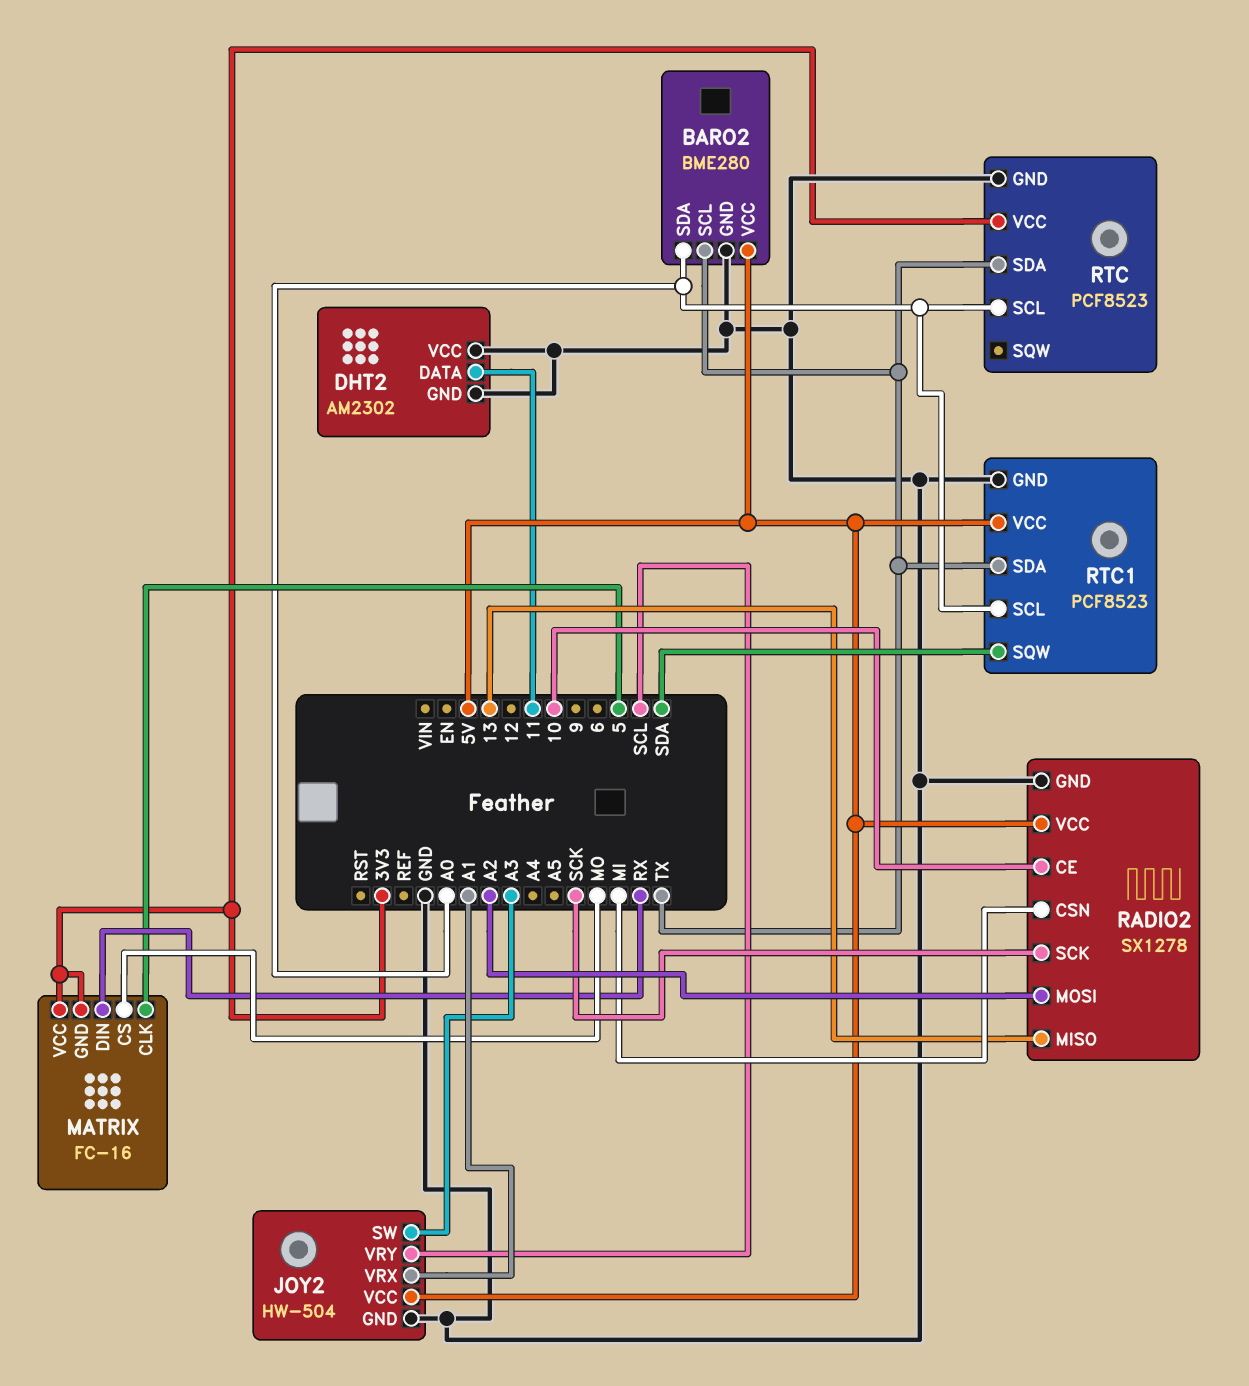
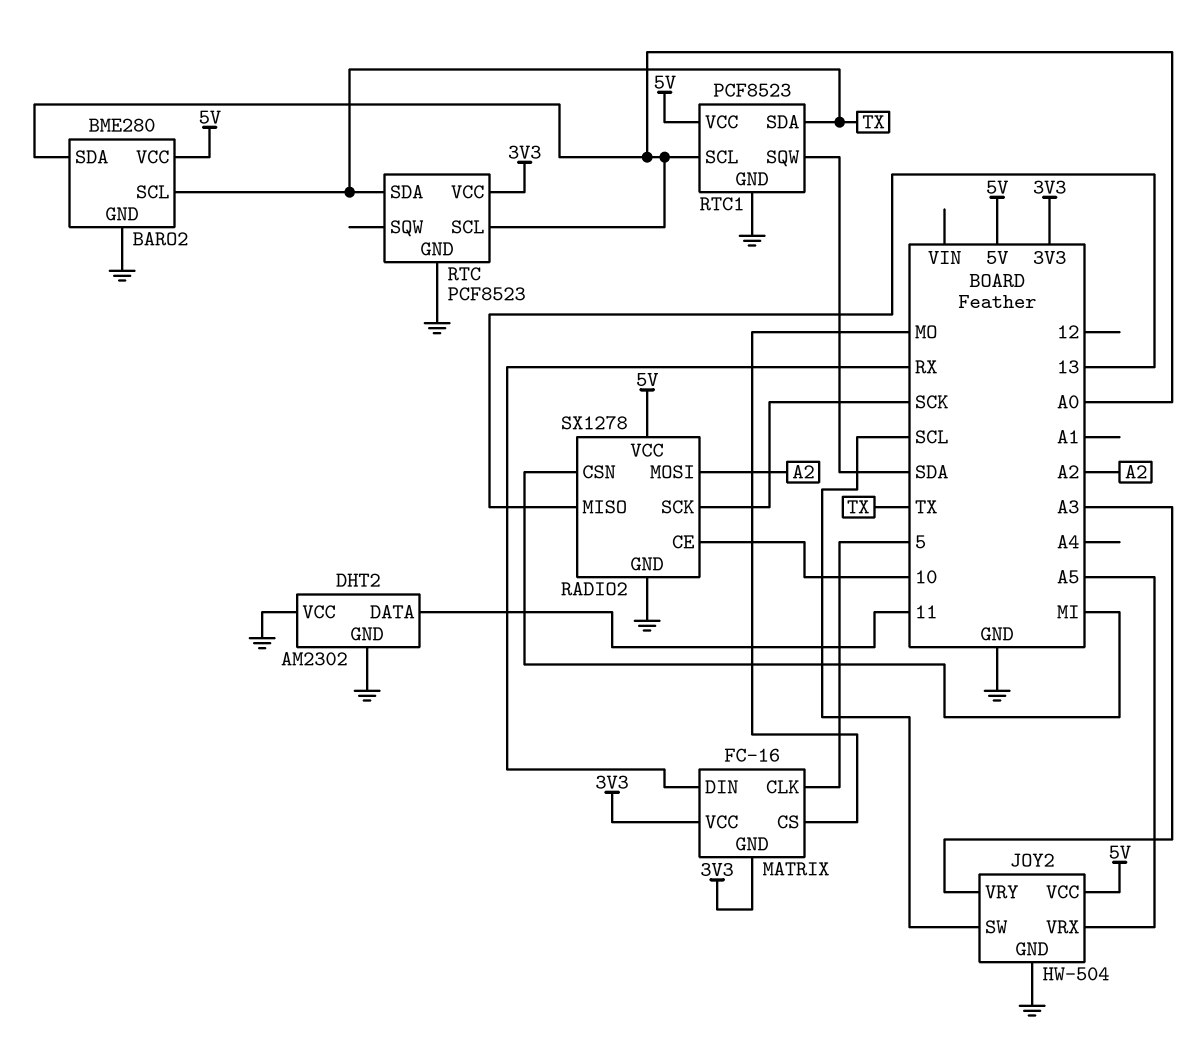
JOY2 pin SW: A3 -> SCL
JOY2 pin VRX: A1 -> A5
JOY2 pin VRY: SCL -> A3

